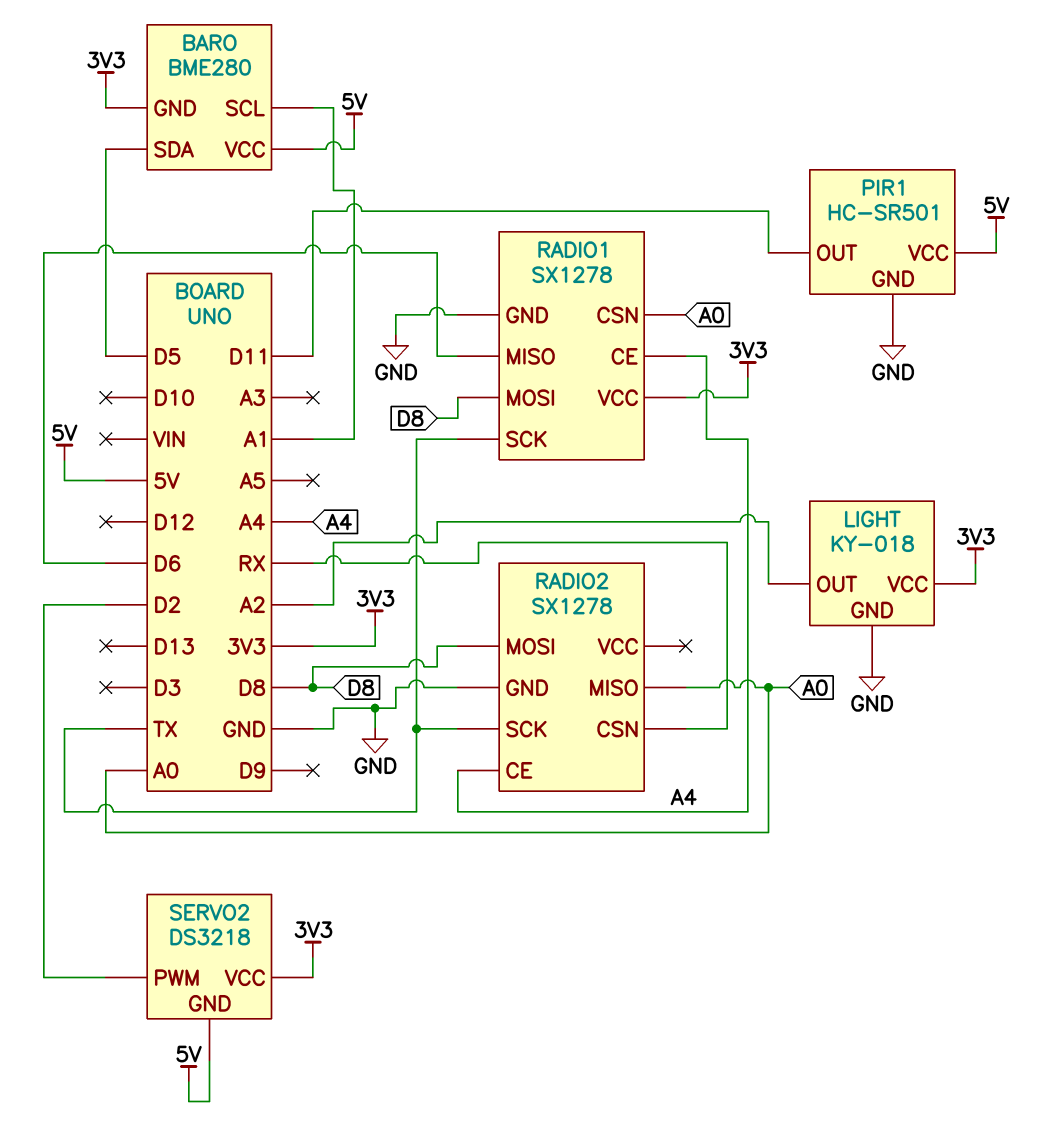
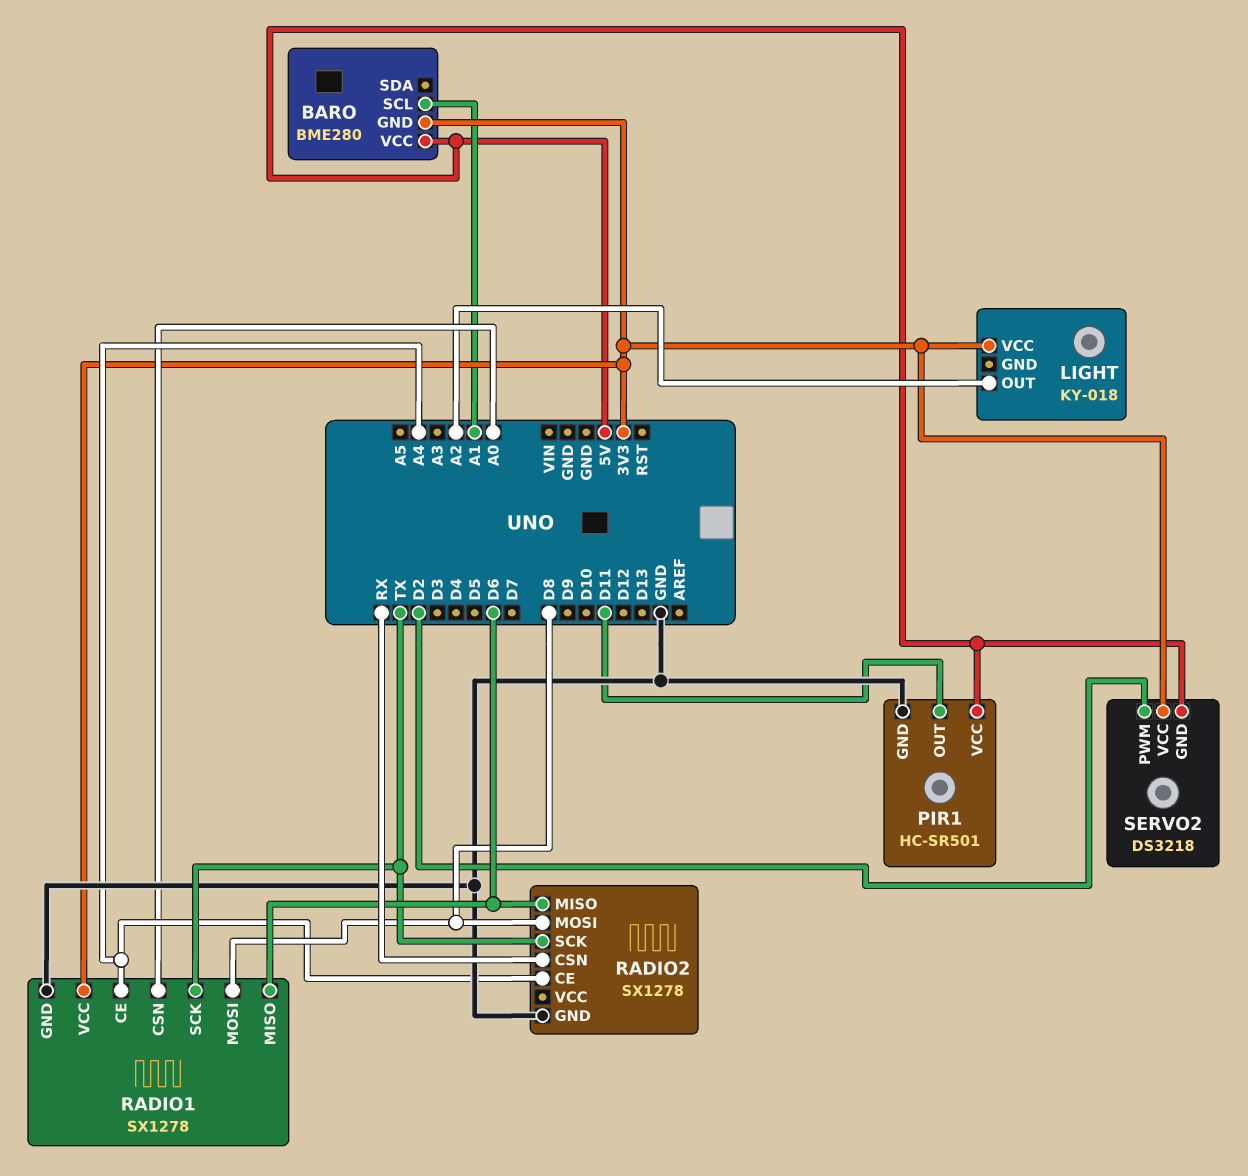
BARO pin SDA: D5 -> none
LIGHT pin GND: GND -> none
RADIO2 pin MISO: A0 -> D6

